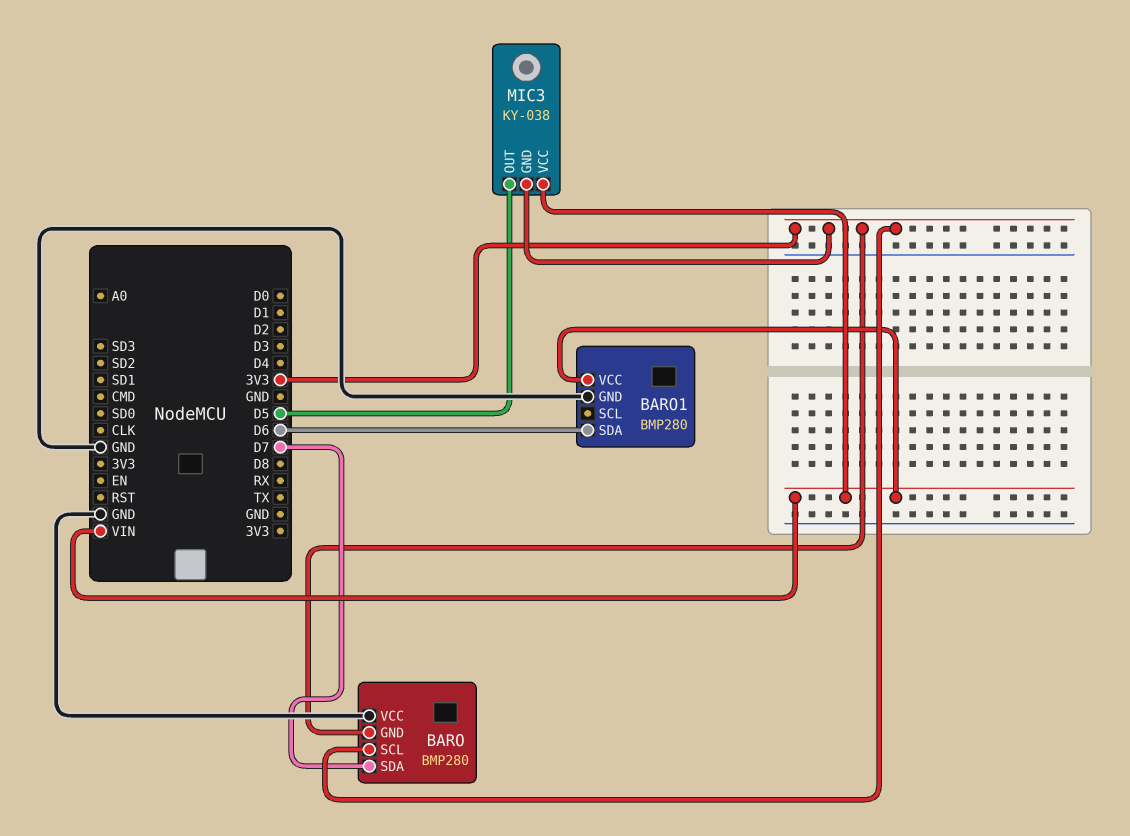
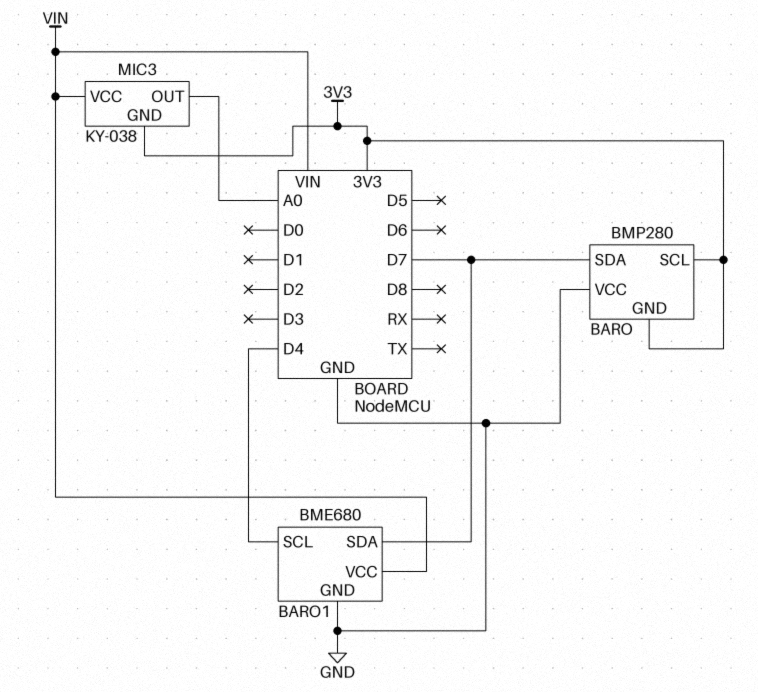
BARO1: BMP280 -> BME680
BARO1 pin SCL: none -> D4
BARO1 pin SDA: D6 -> D7
MIC3 pin OUT: D5 -> A0

